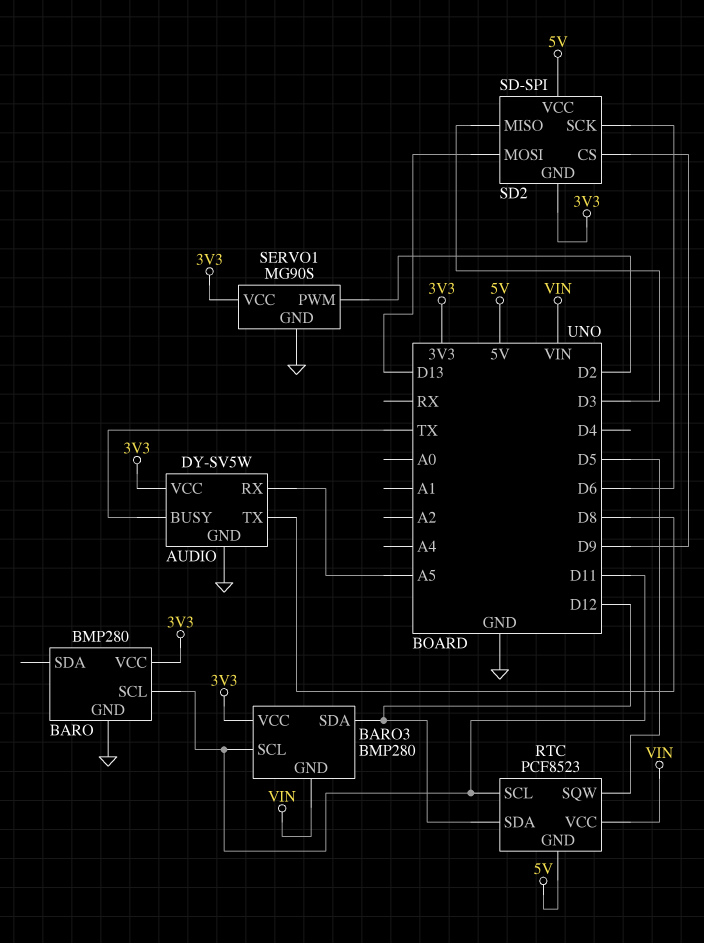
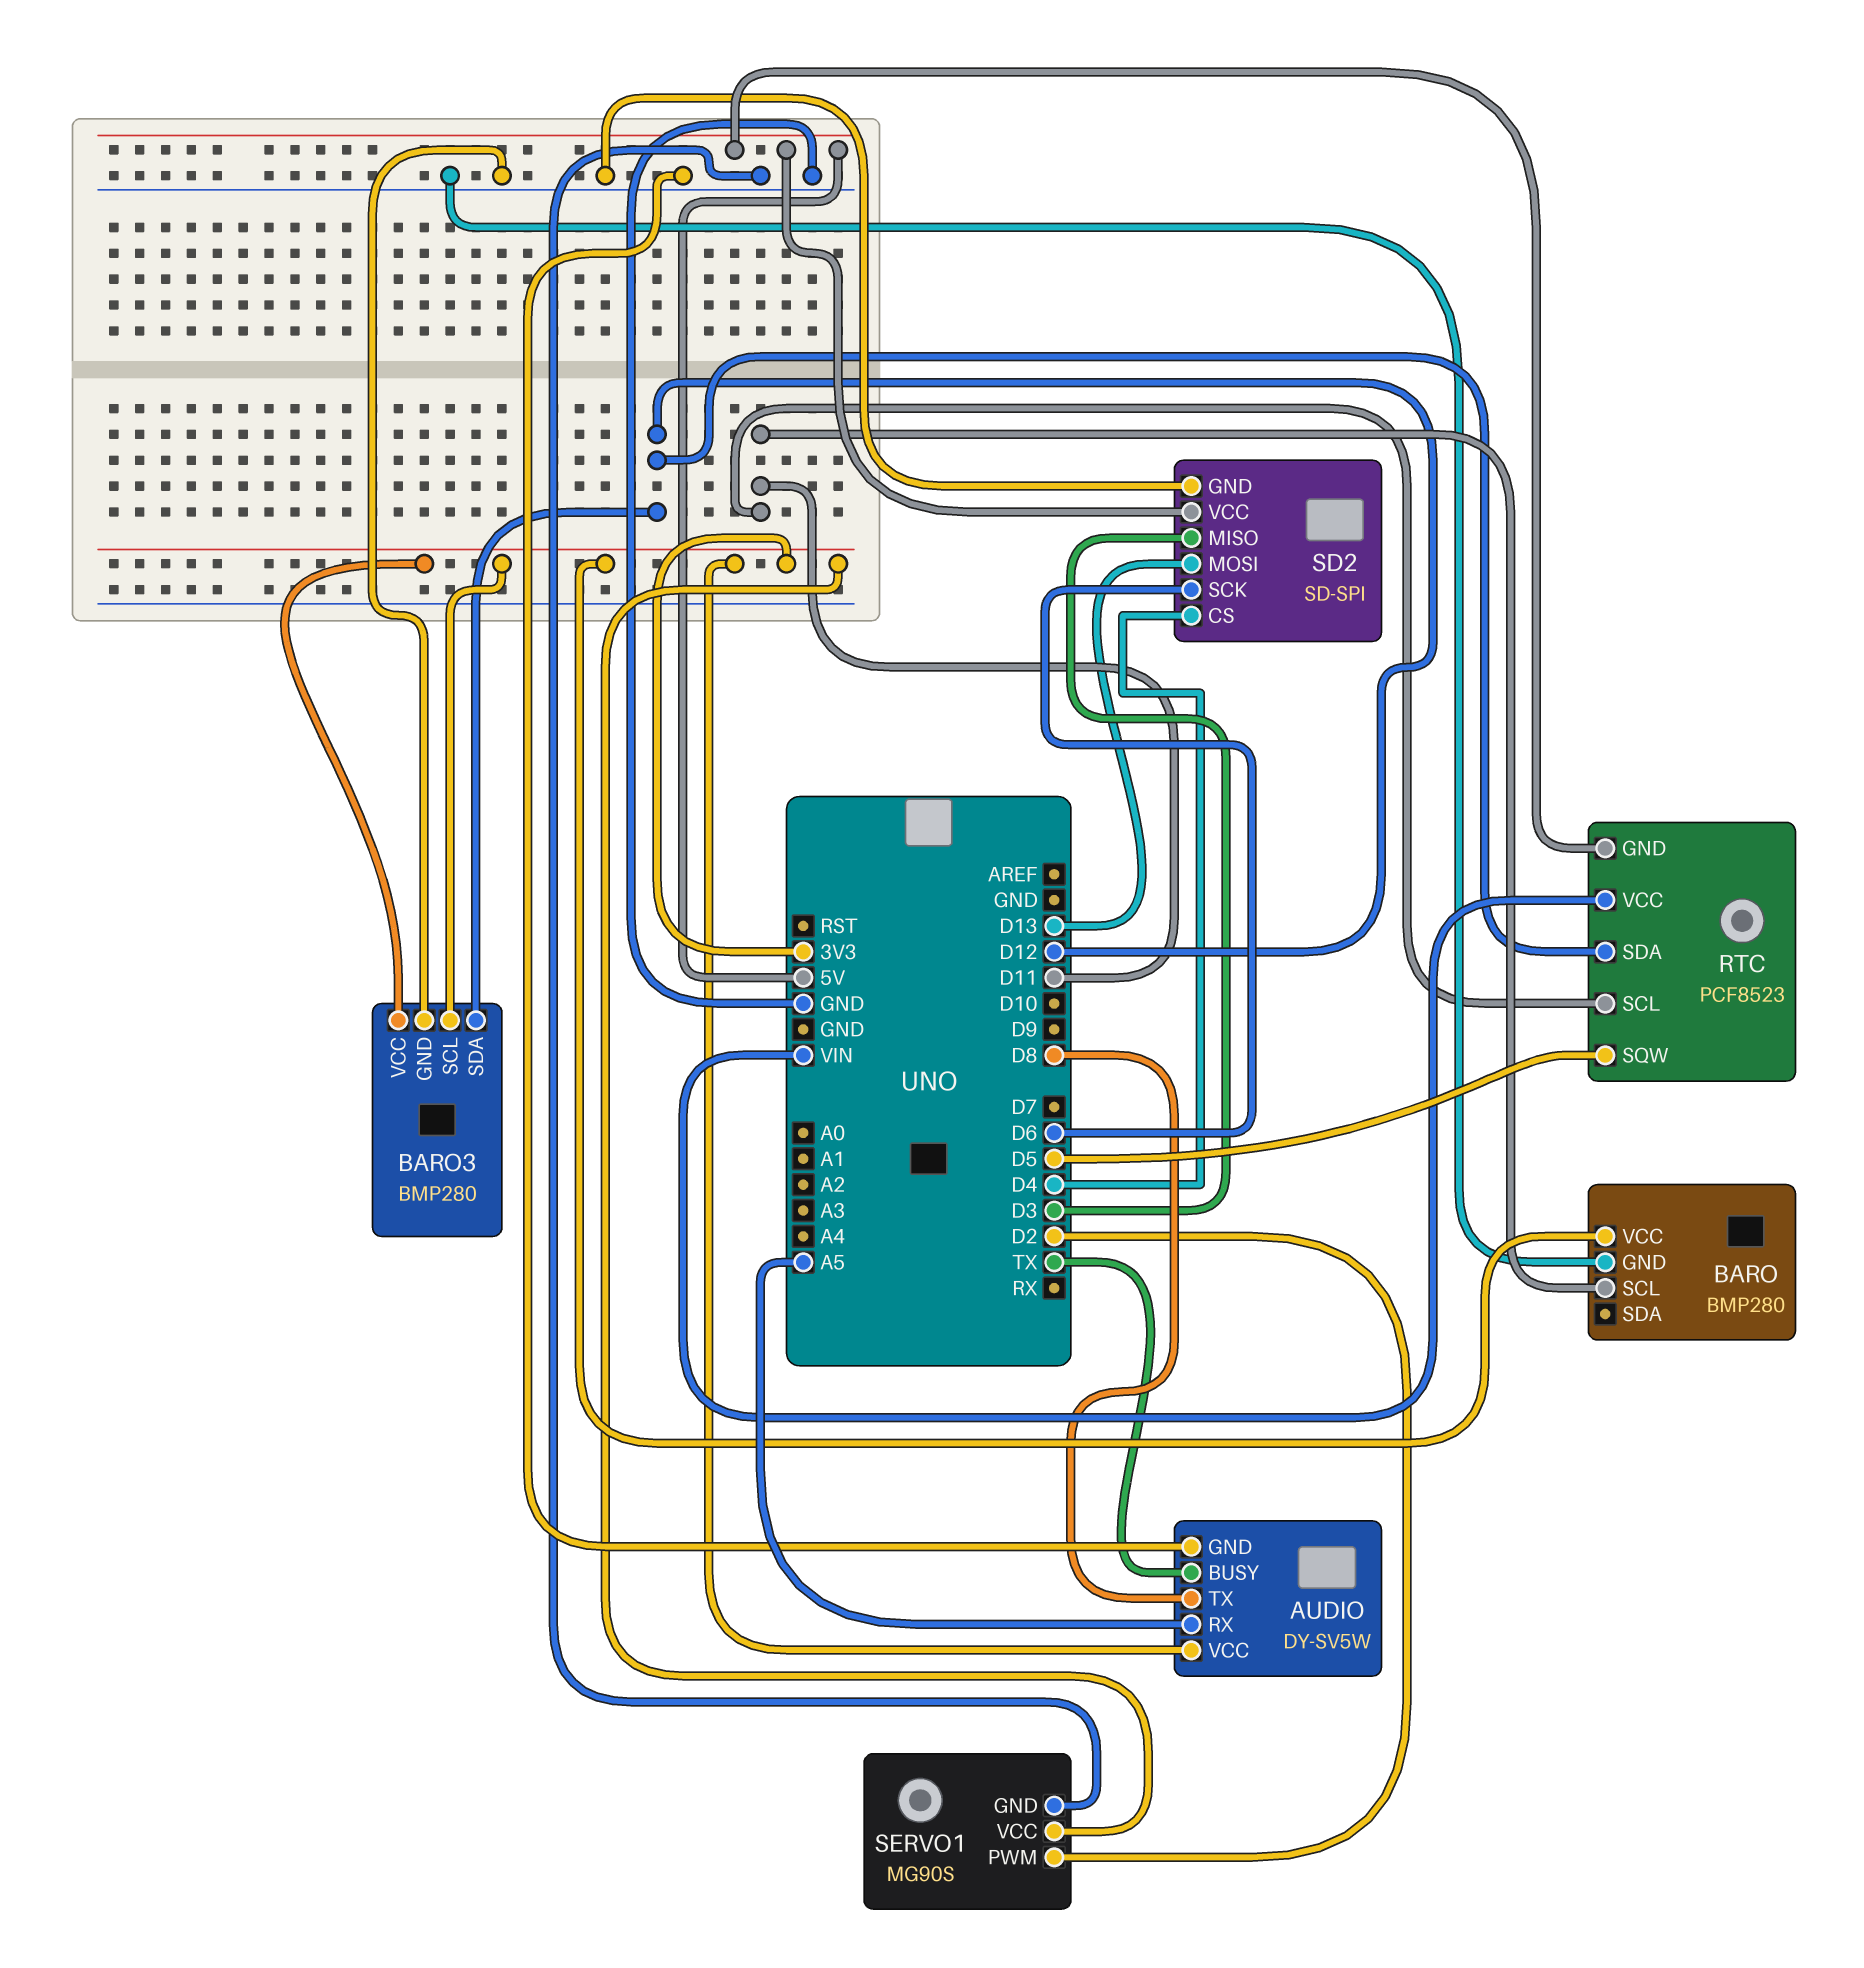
BARO3 pin GND: VIN -> GND
BARO3 pin SCL: D11 -> 3V3
SD2 pin CS: D9 -> D4
SD2 pin GND: 3V3 -> GND

